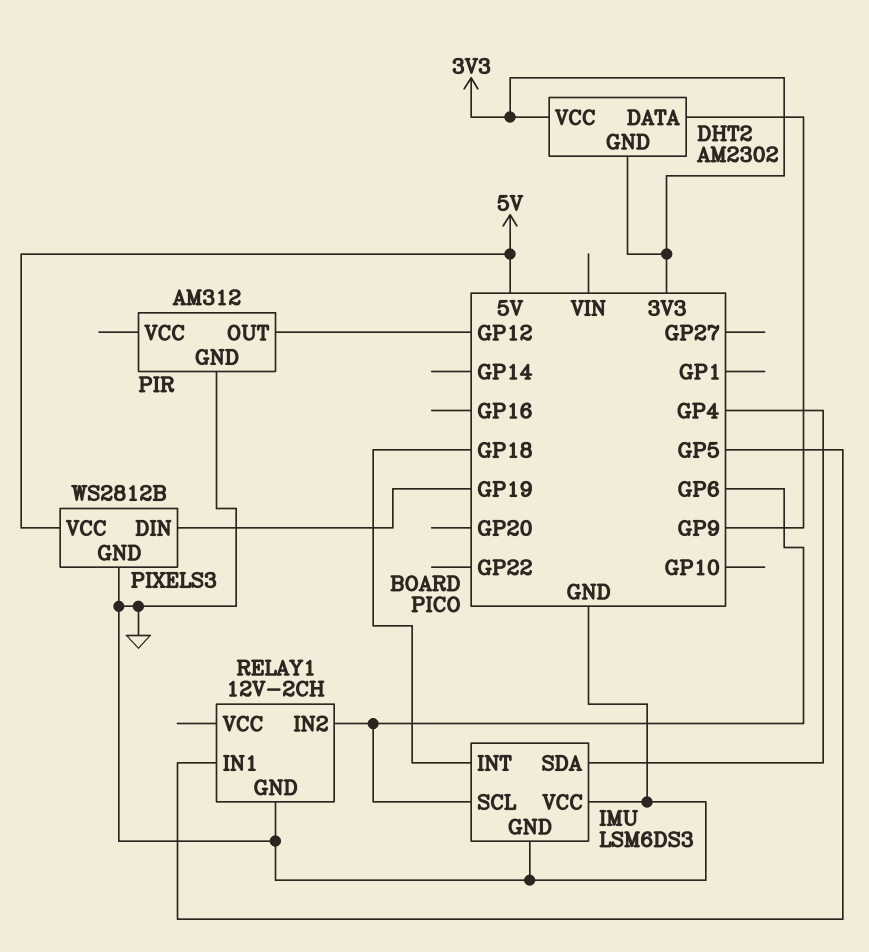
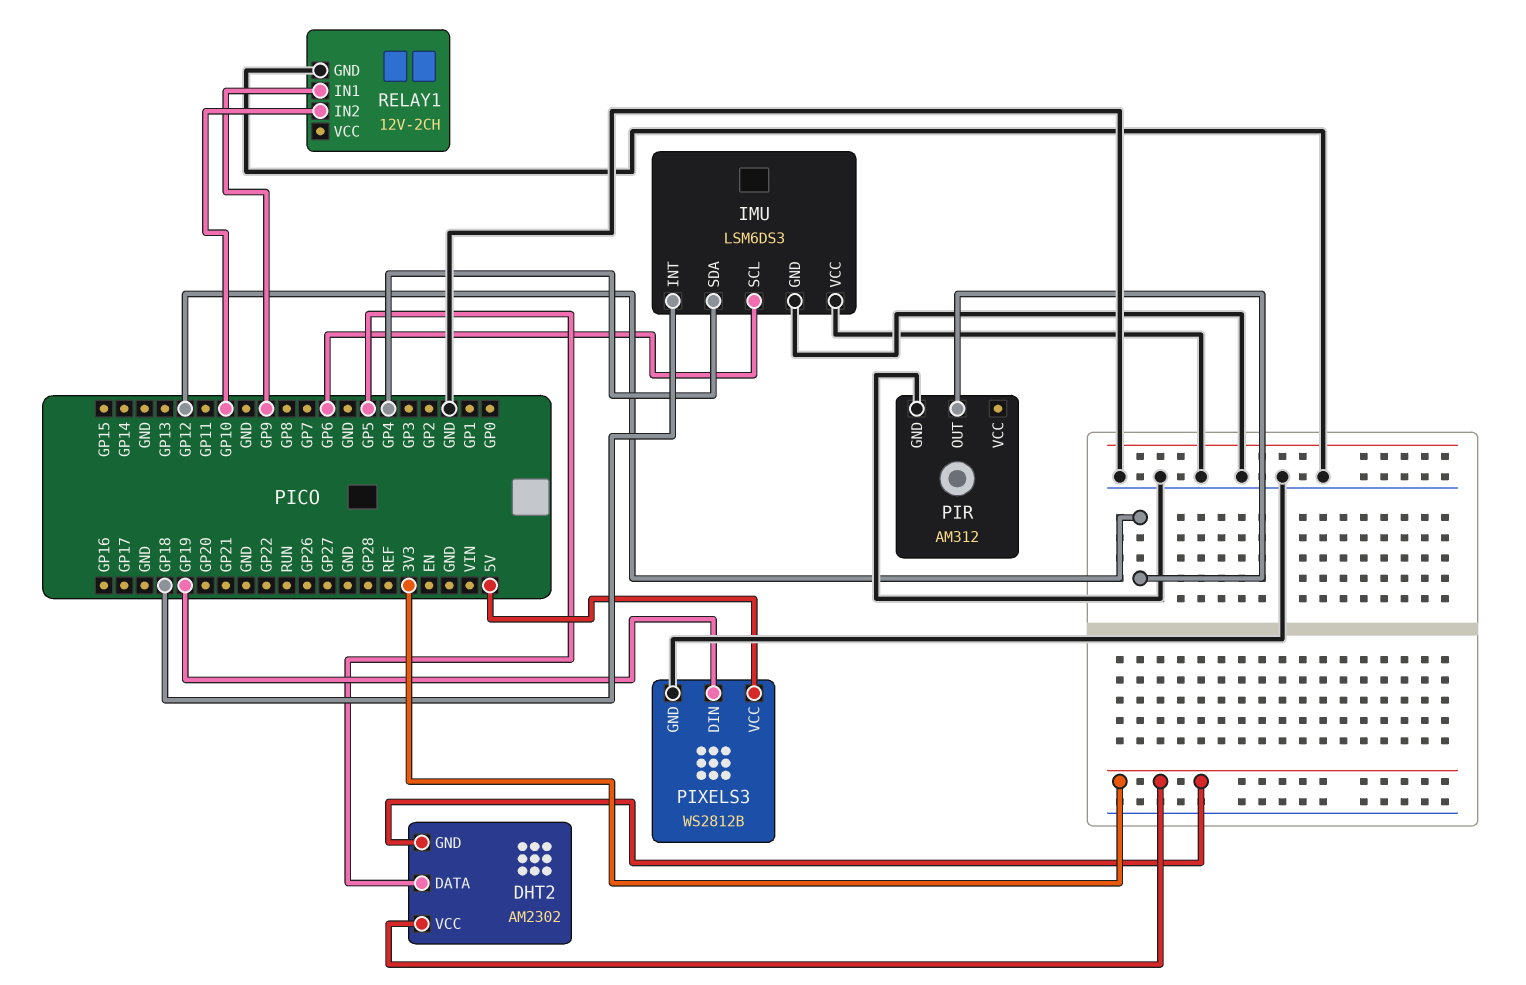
DHT2 pin DATA: GP9 -> GP5
RELAY1 pin IN1: GP5 -> GP9
RELAY1 pin IN2: GP6 -> GP10

